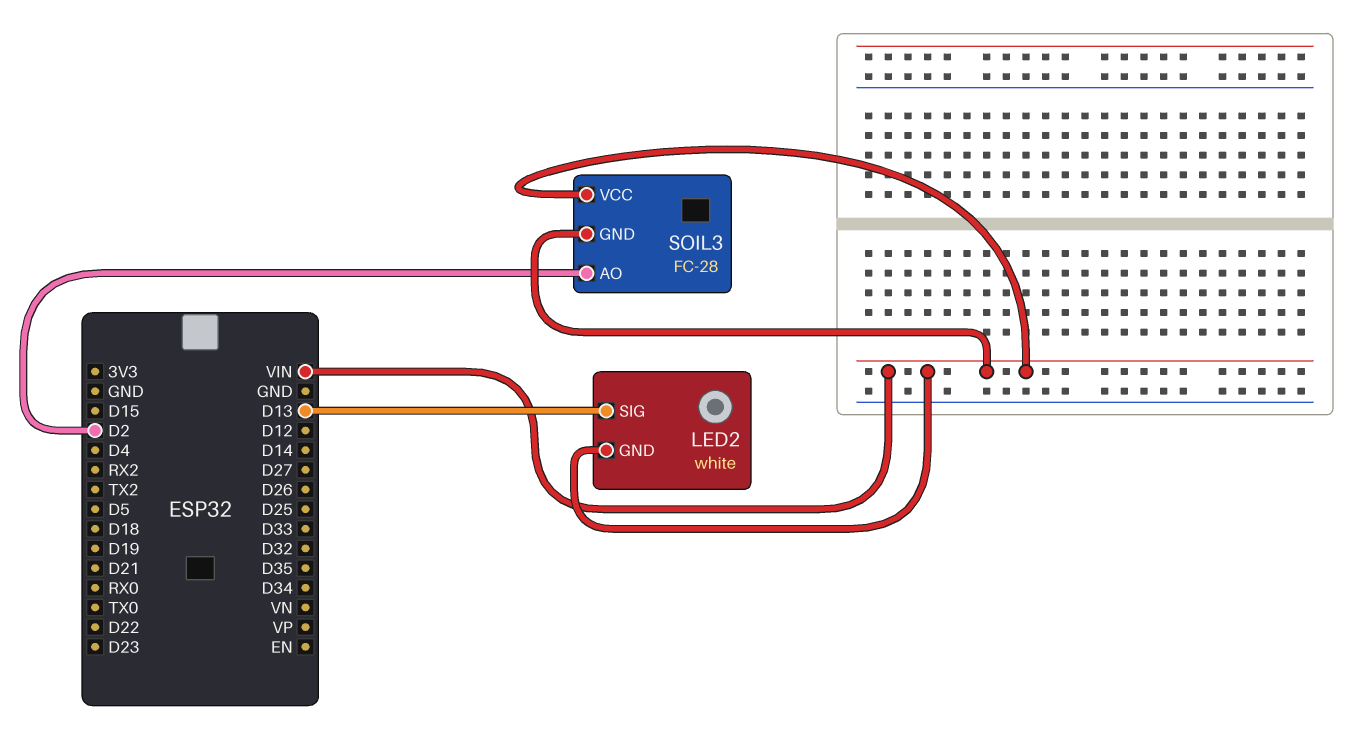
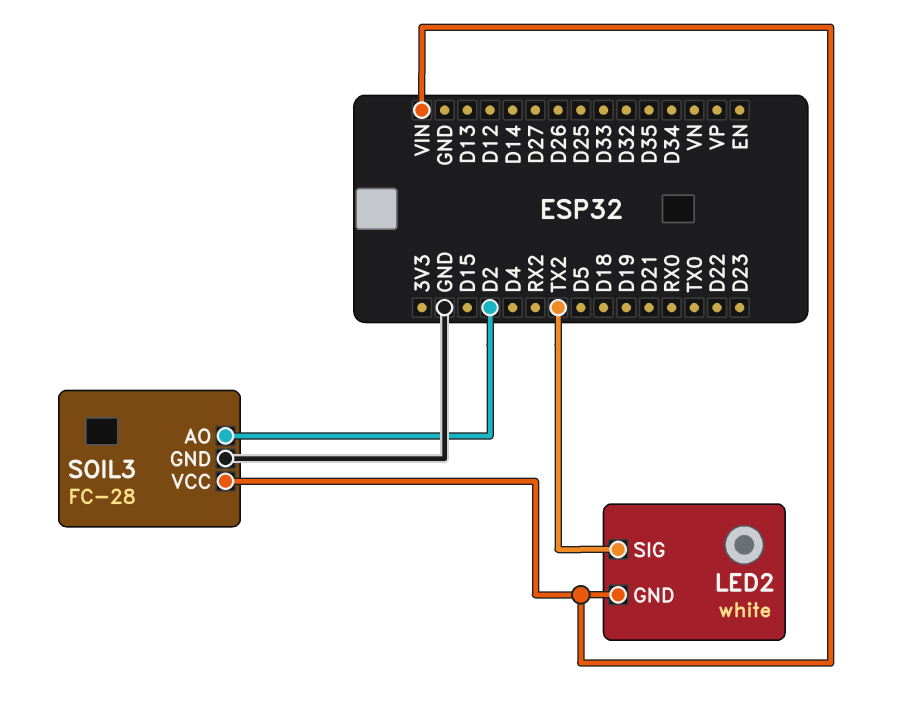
LED2 pin SIG: D13 -> TX2
SOIL3 pin GND: VIN -> GND

